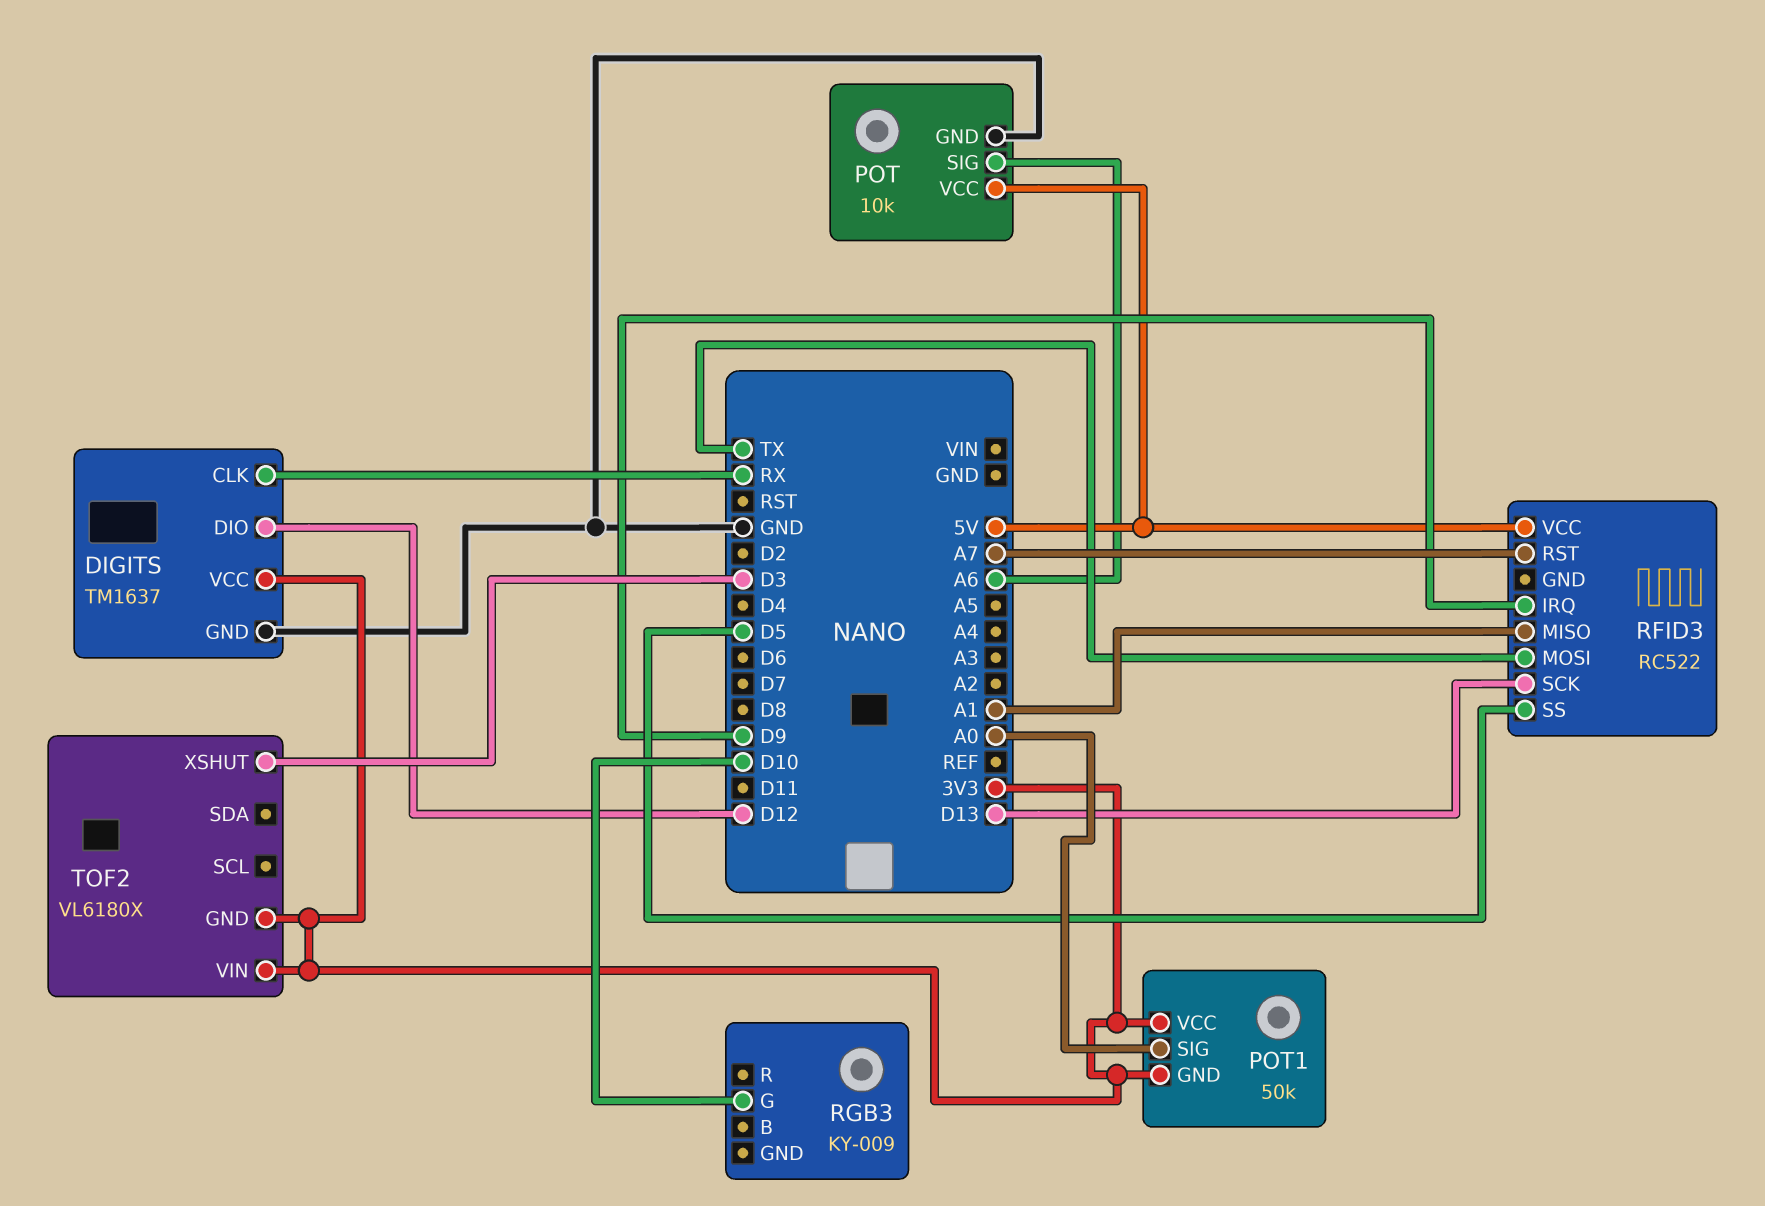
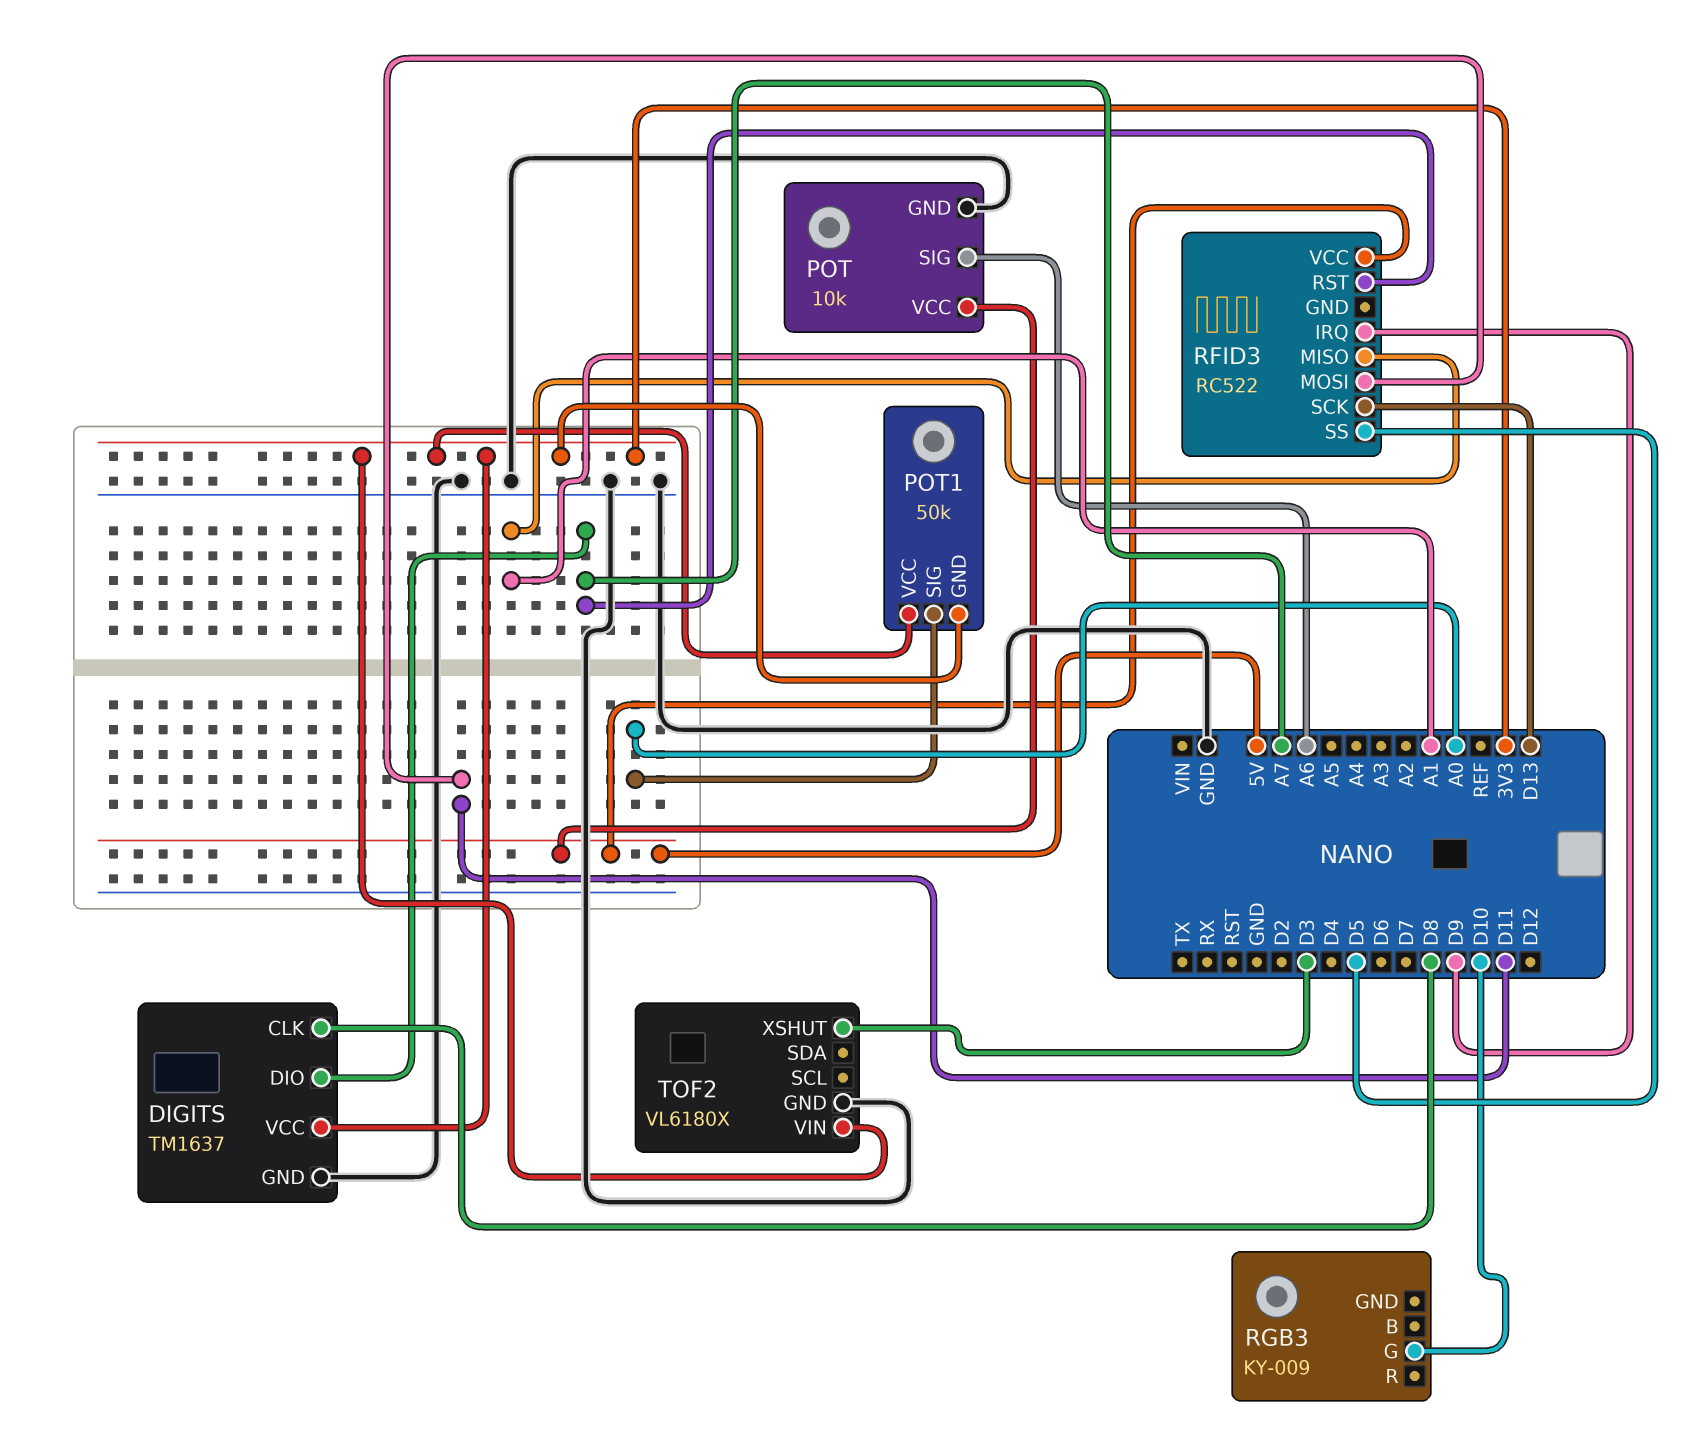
DIGITS pin CLK: RX -> D8
DIGITS pin DIO: D12 -> A7
RFID3 pin MOSI: TX -> D11
TOF2 pin GND: 3V3 -> GND

